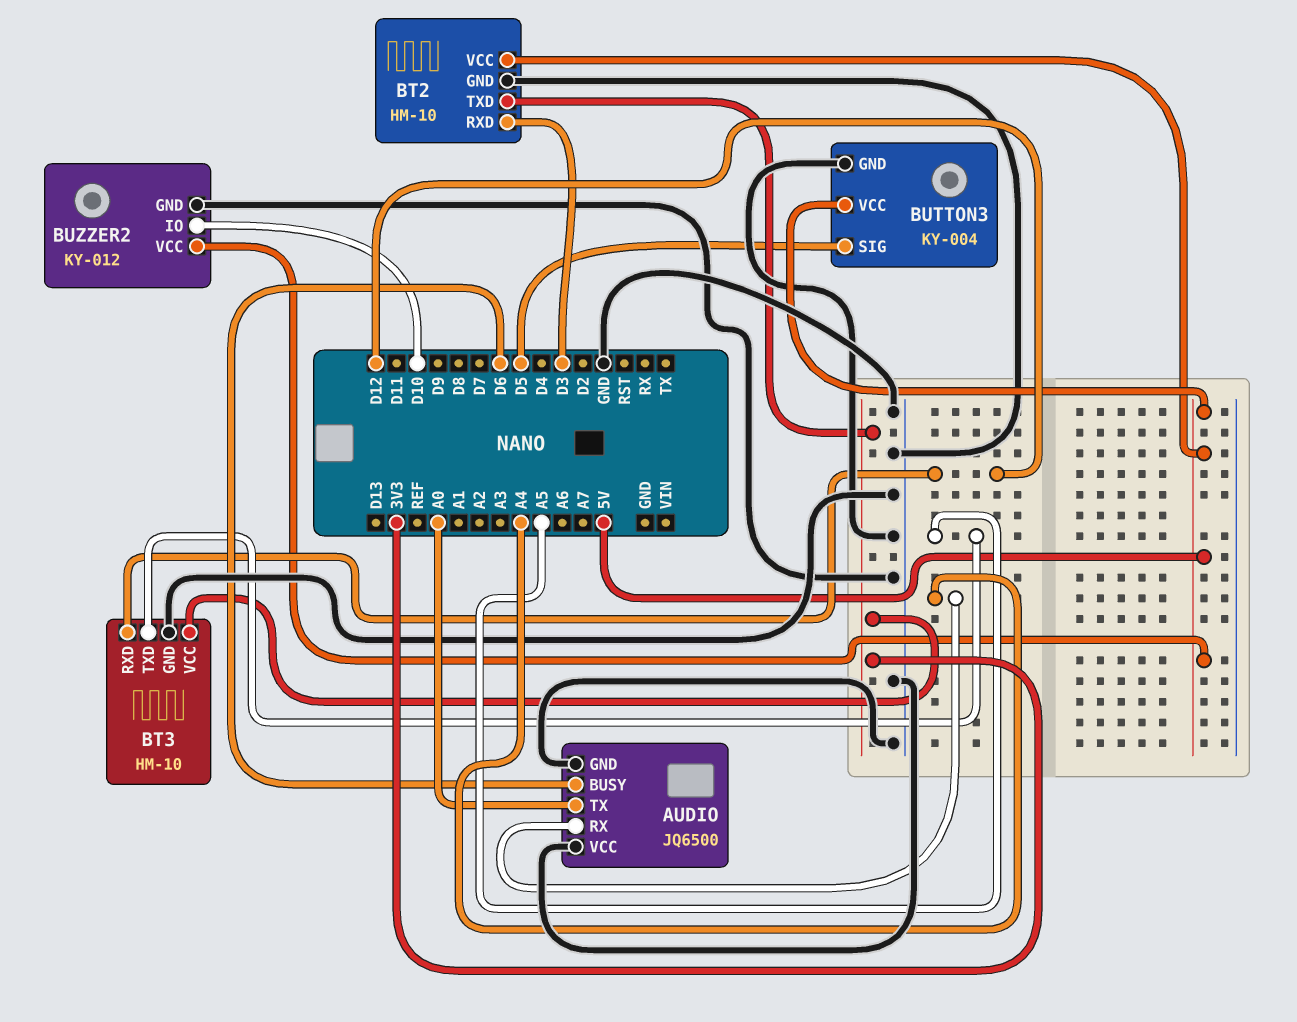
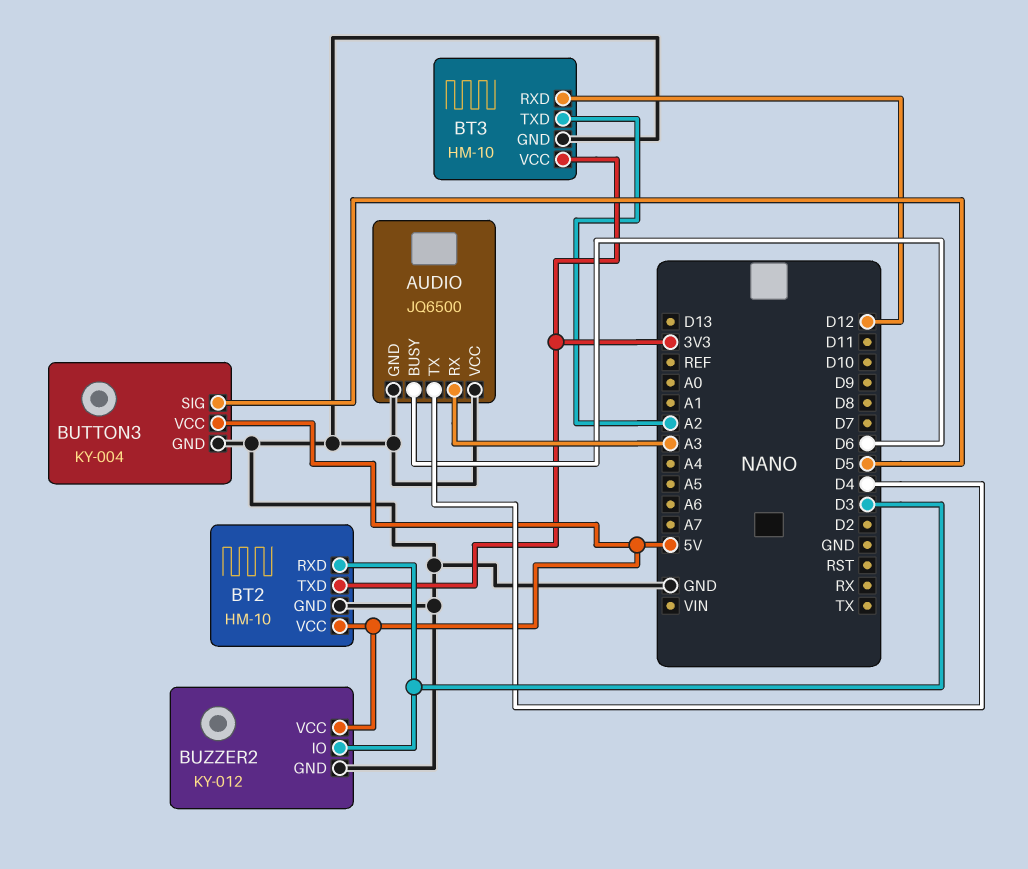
AUDIO pin RX: A4 -> A3
AUDIO pin TX: A0 -> D4
BT3 pin TXD: A5 -> A2
BUZZER2 pin IO: D10 -> D3

